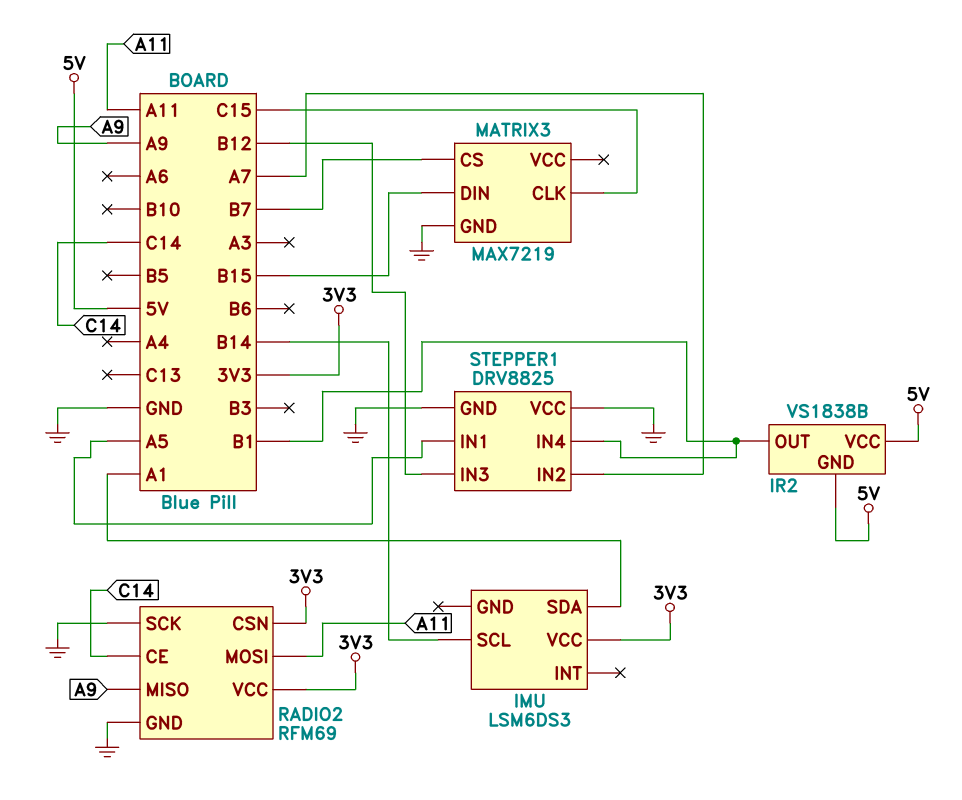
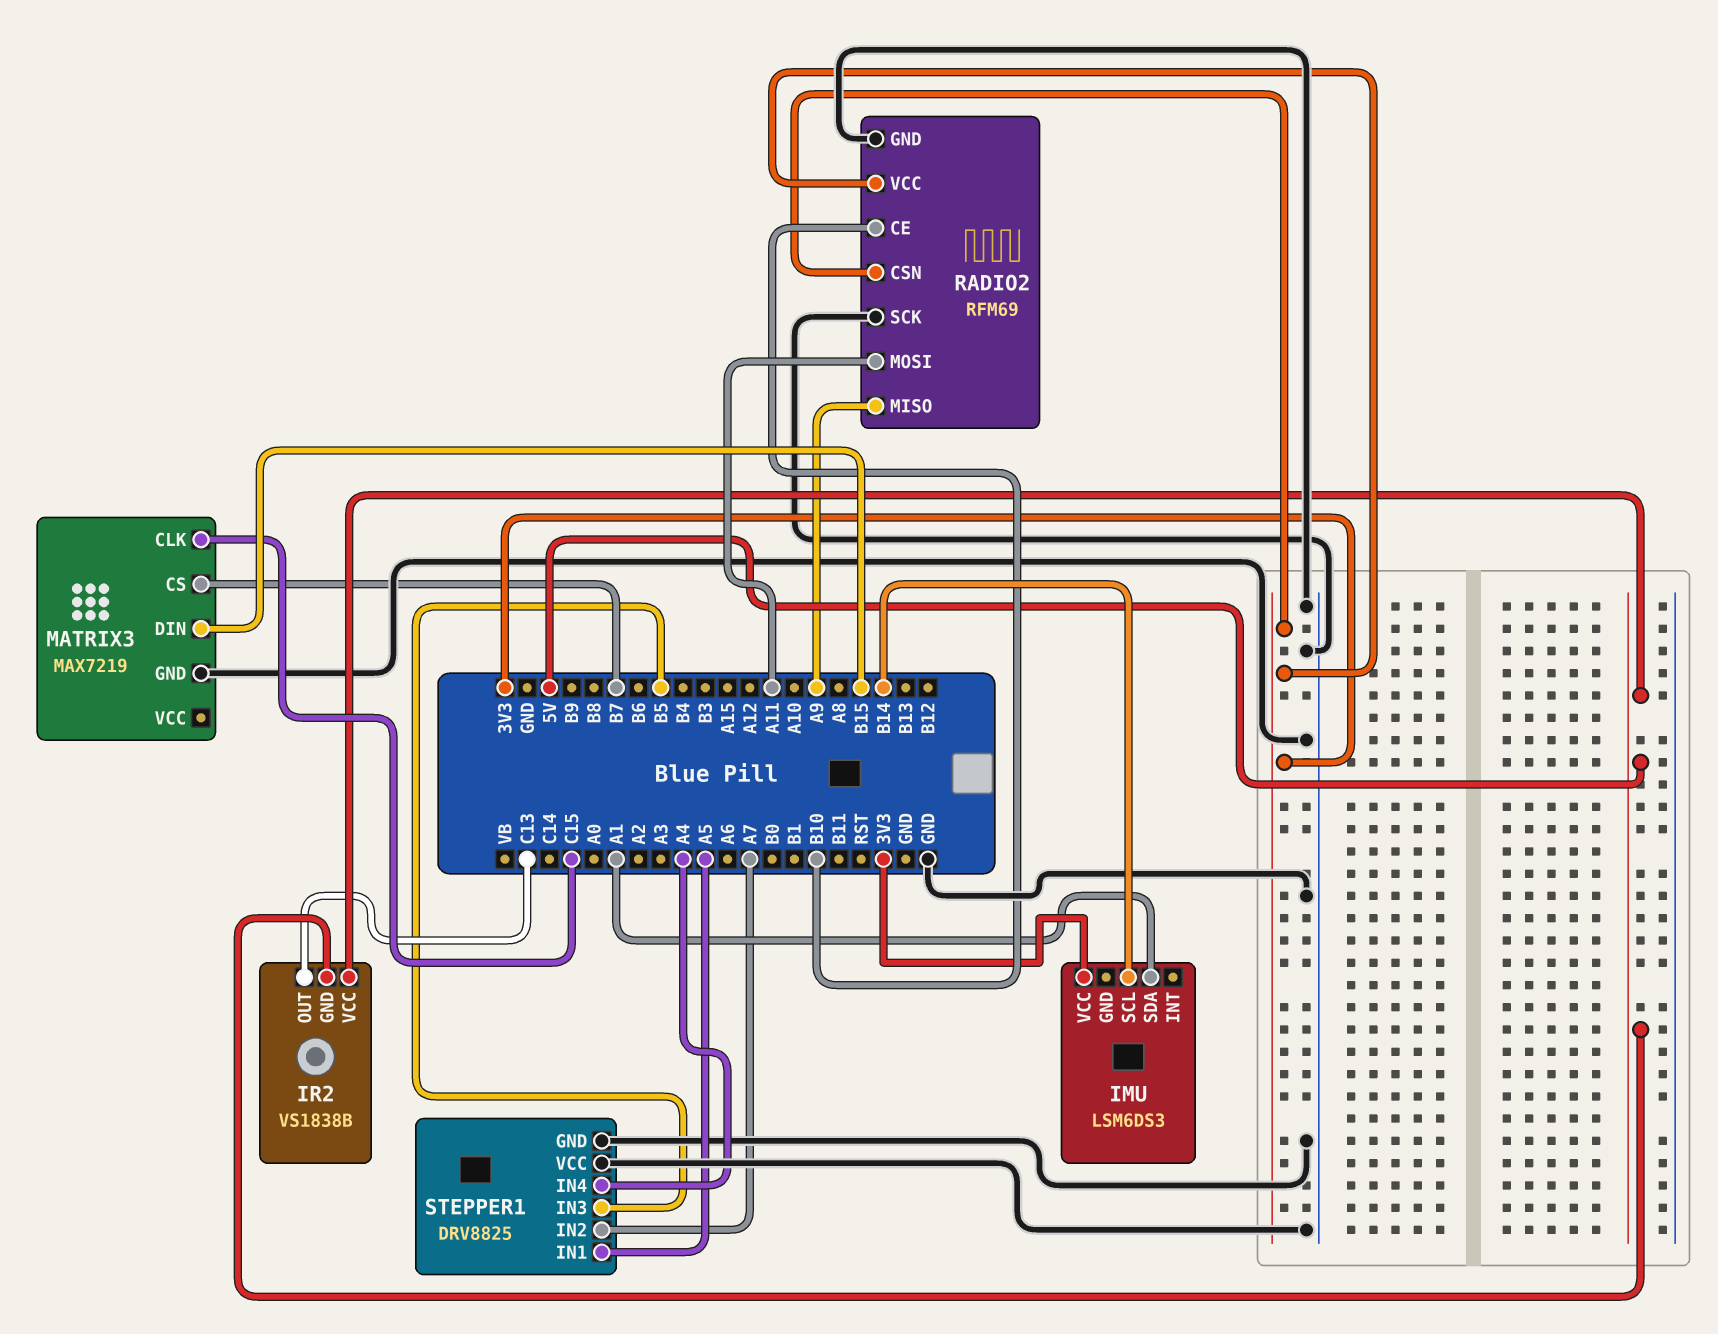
IR2 pin OUT: B1 -> C13
RADIO2 pin CE: C14 -> B10
STEPPER1 pin IN3: B12 -> B5
STEPPER1 pin IN4: B1 -> A4

